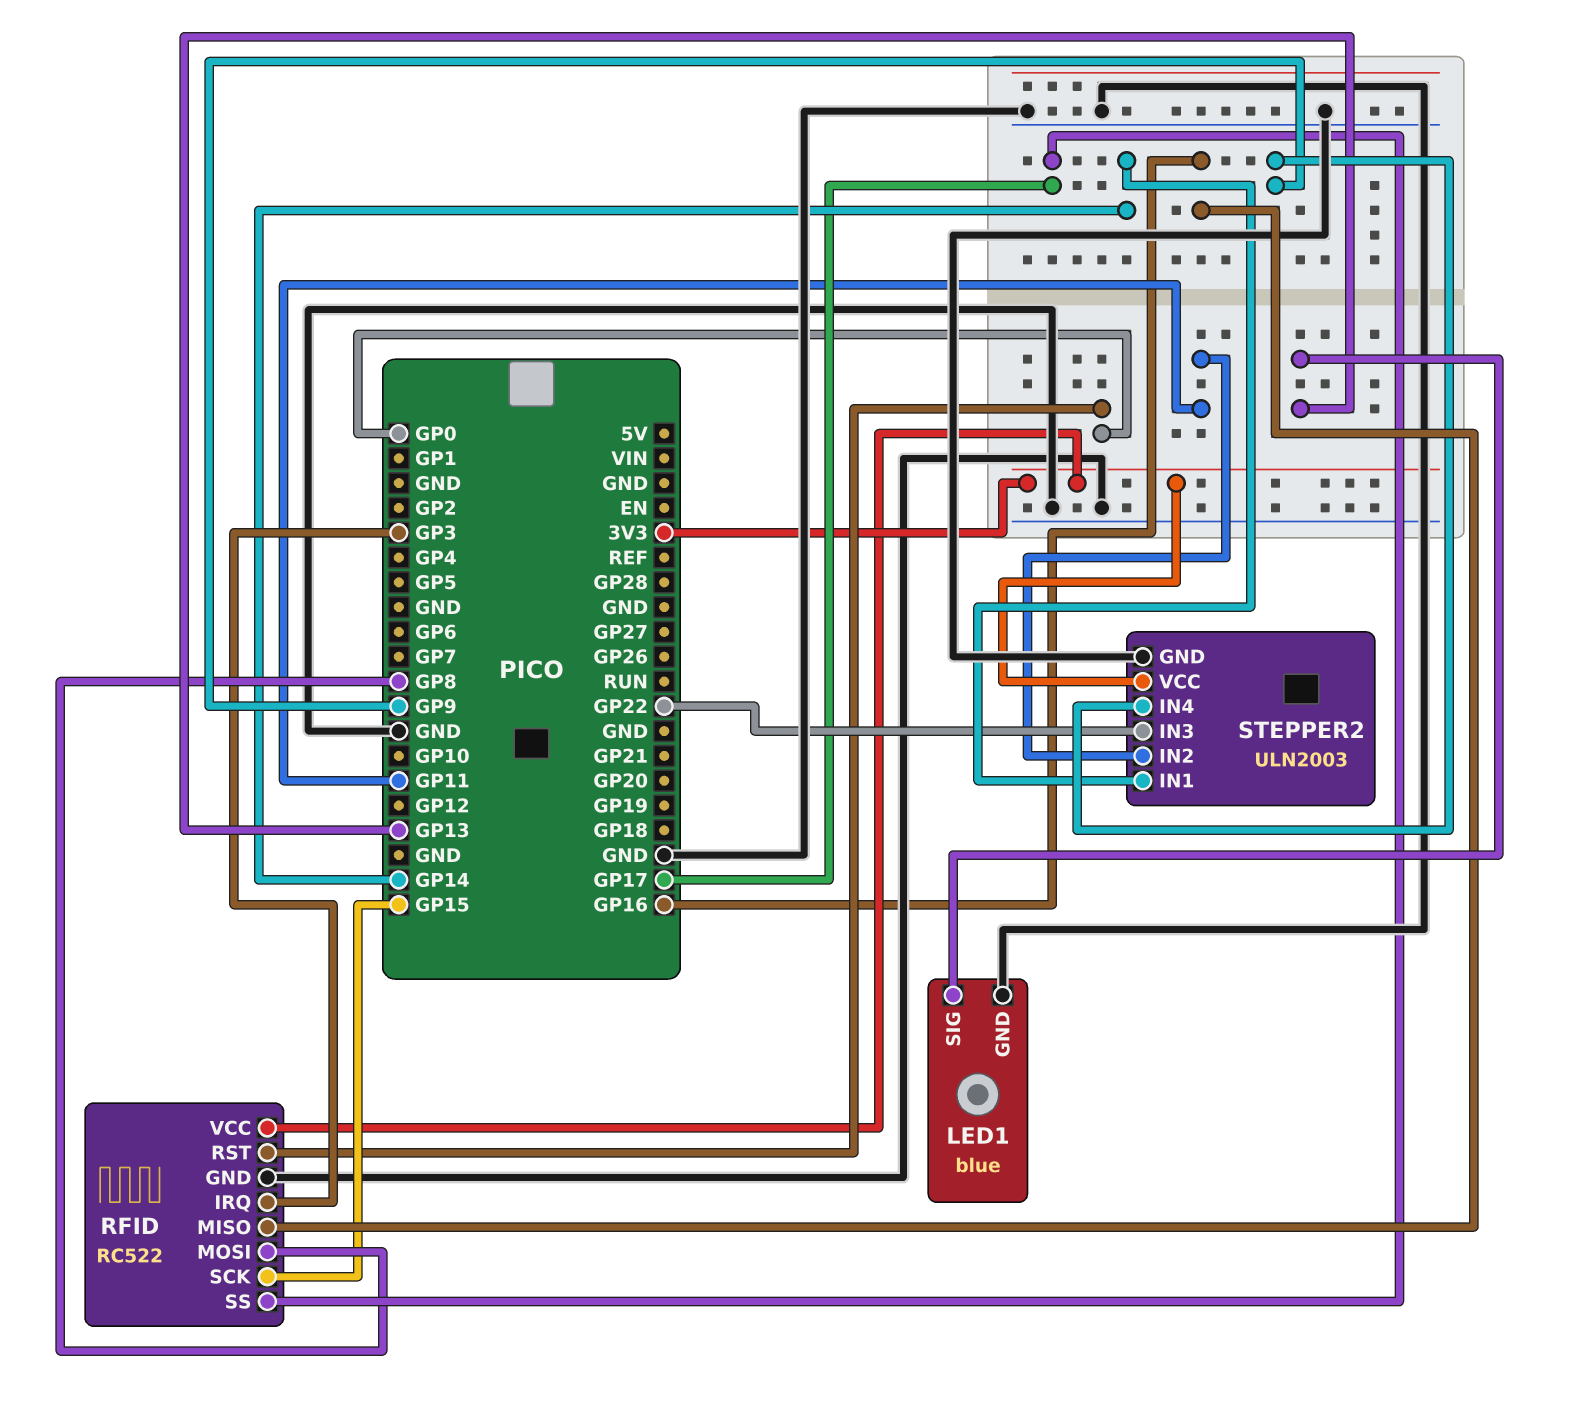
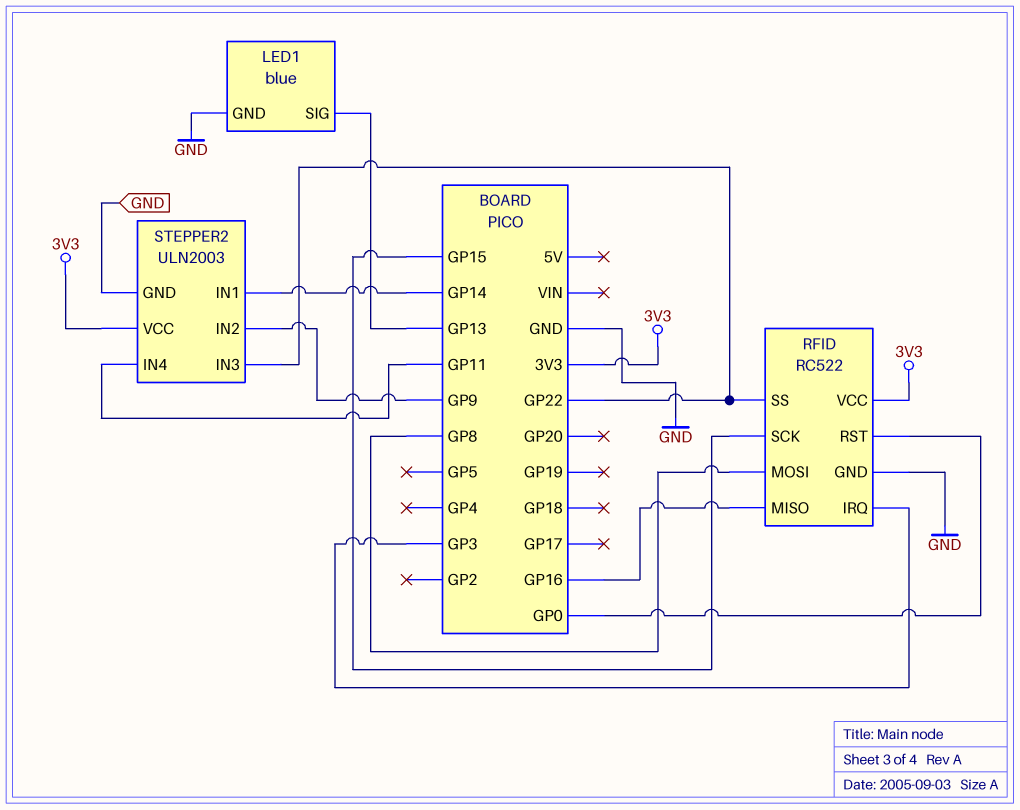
RFID pin SS: GP17 -> GP22
STEPPER2 pin IN2: GP11 -> GP9
STEPPER2 pin IN4: GP9 -> GP11

